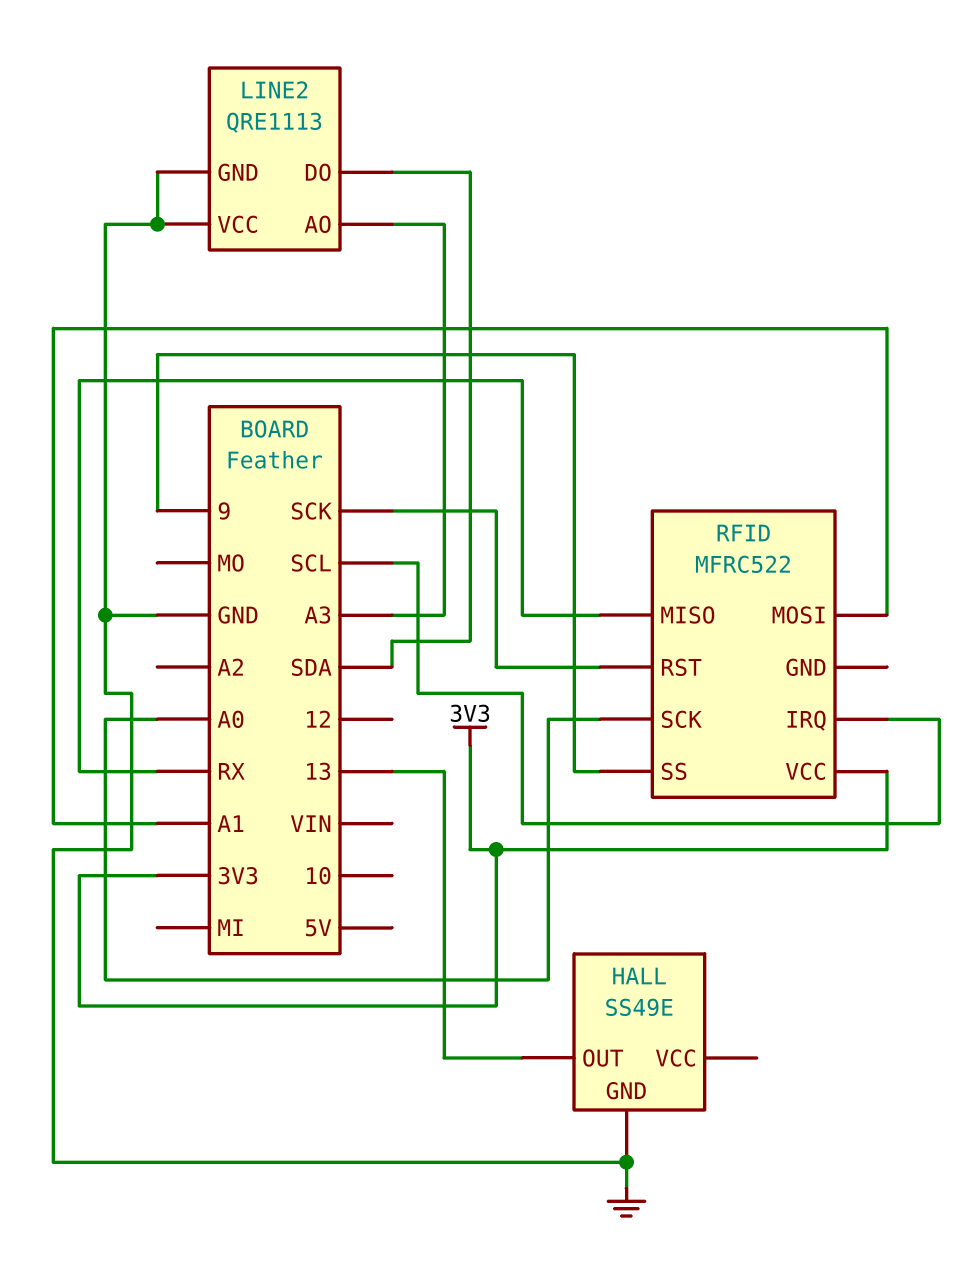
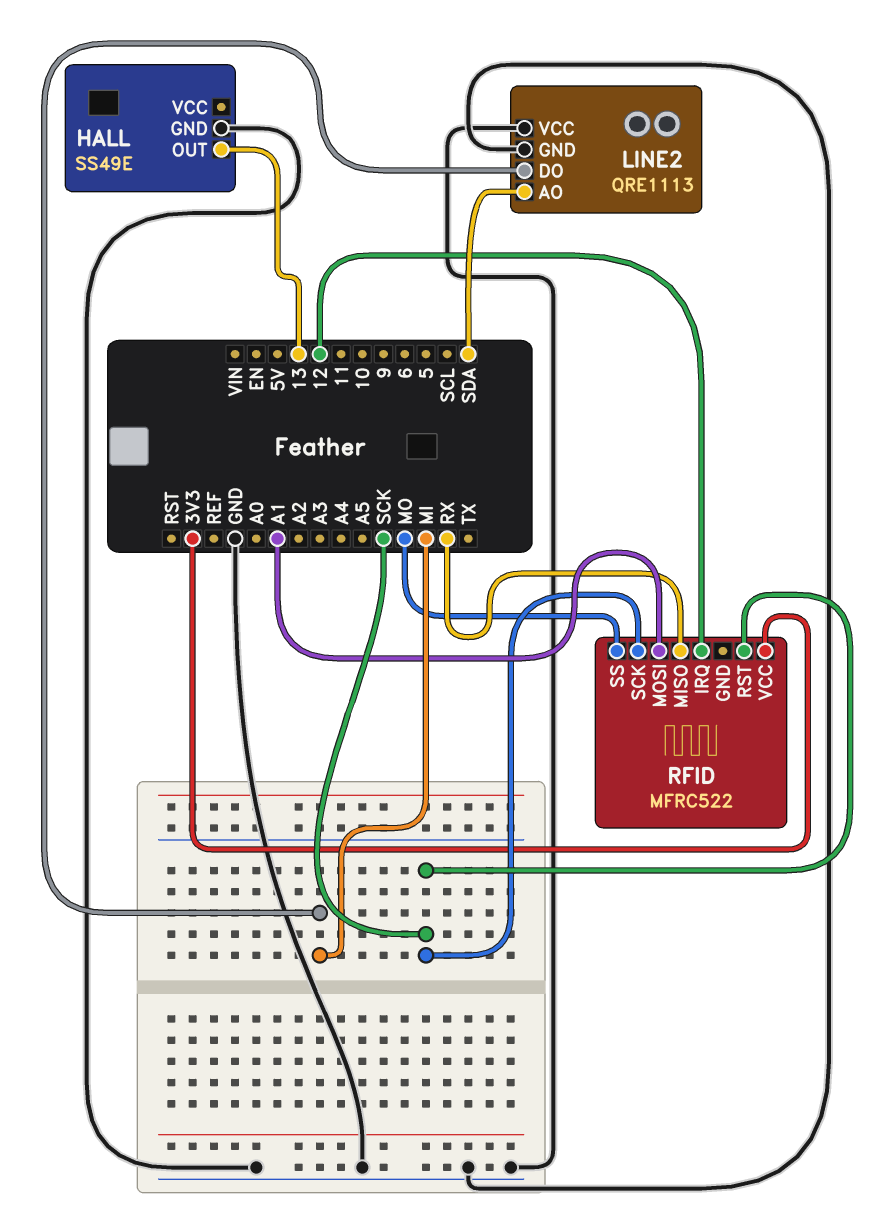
LINE2 pin AO: A3 -> SDA
LINE2 pin DO: SDA -> MI
RFID pin IRQ: SCL -> 12
RFID pin SCK: A0 -> SCK
RFID pin SS: 9 -> MO

